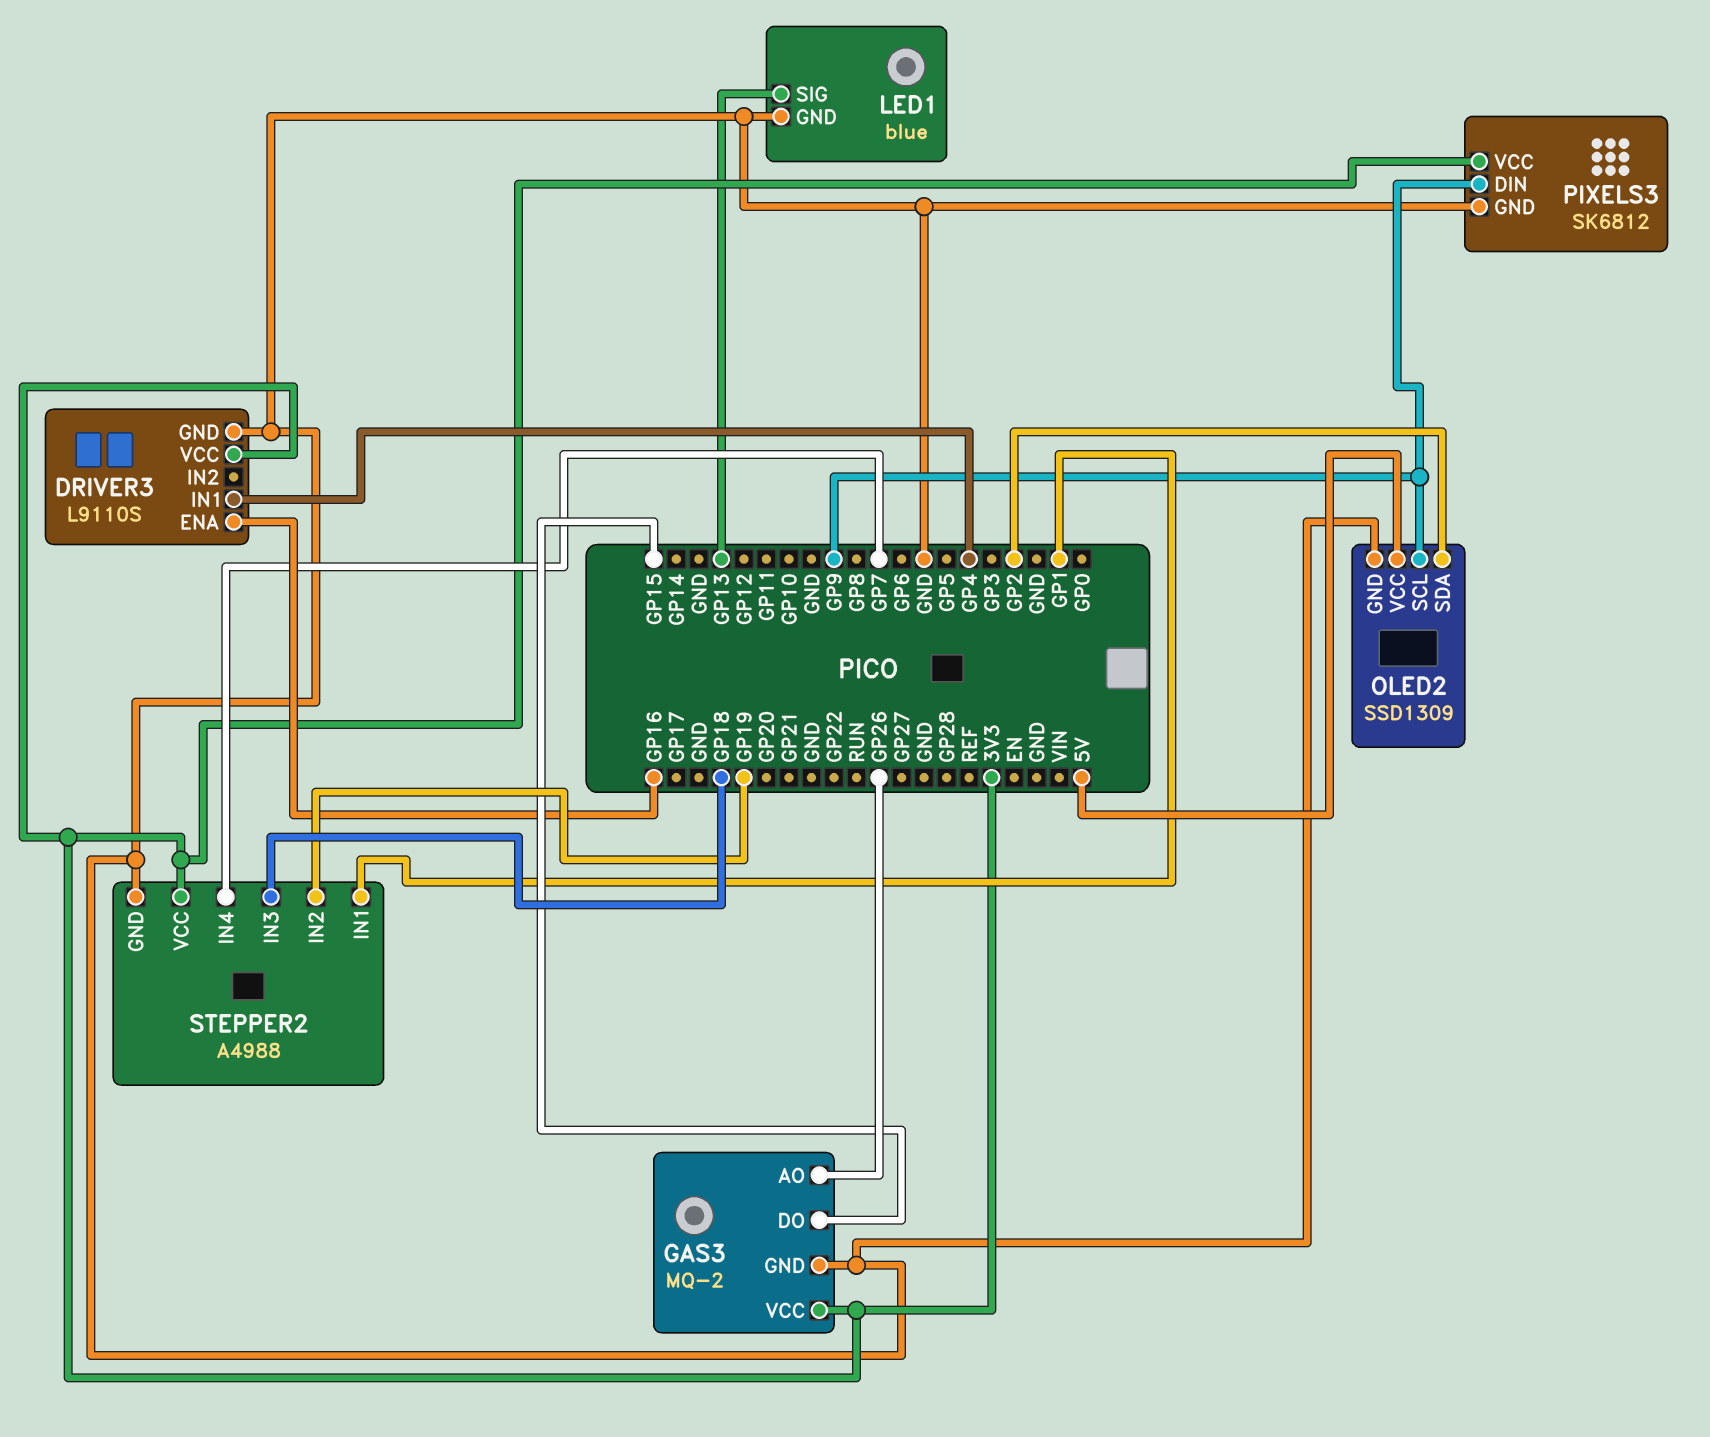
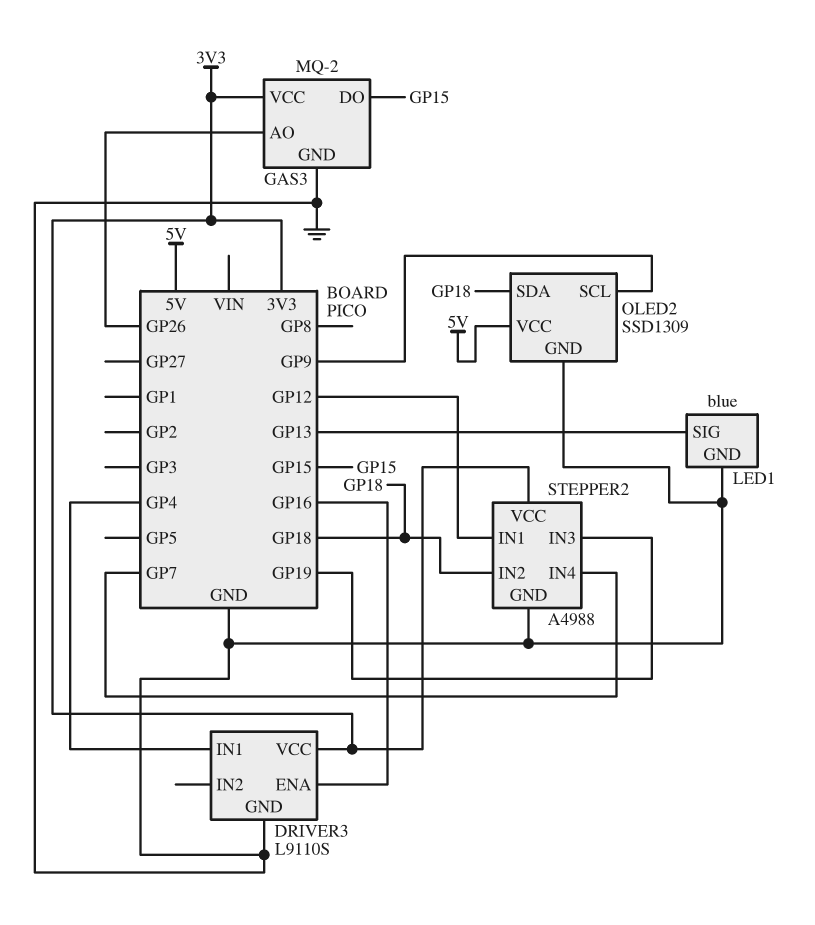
OLED2 pin SDA: GP2 -> GP18
PIXELS3: SK6812 -> none
PIXELS3 pin DIN: GP9 -> none
PIXELS3 pin GND: GND -> none
PIXELS3 pin VCC: 3V3 -> none
STEPPER2 pin IN1: GP1 -> GP12
STEPPER2 pin IN2: GP19 -> GP18
STEPPER2 pin IN3: GP18 -> GP19

